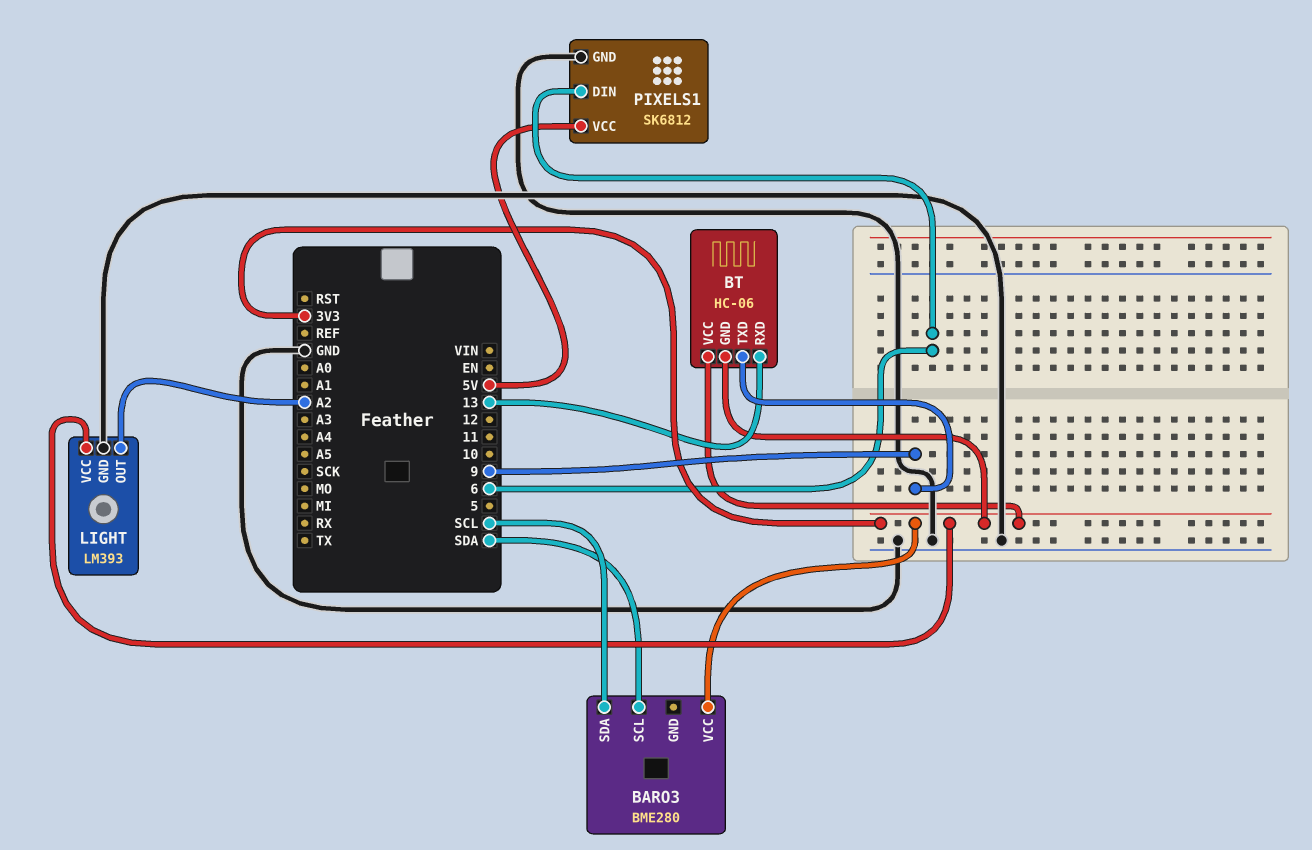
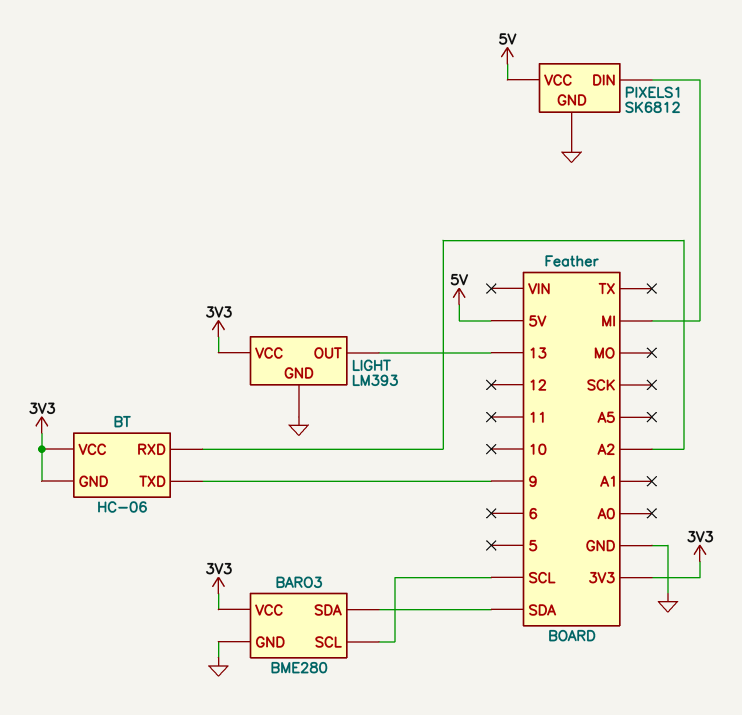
BARO3 pin GND: none -> GND
BARO3 pin SCL: SDA -> SCL
BARO3 pin SDA: SCL -> SDA
BT pin RXD: 13 -> A2
LIGHT pin OUT: A2 -> 13
PIXELS1 pin DIN: 6 -> MI

